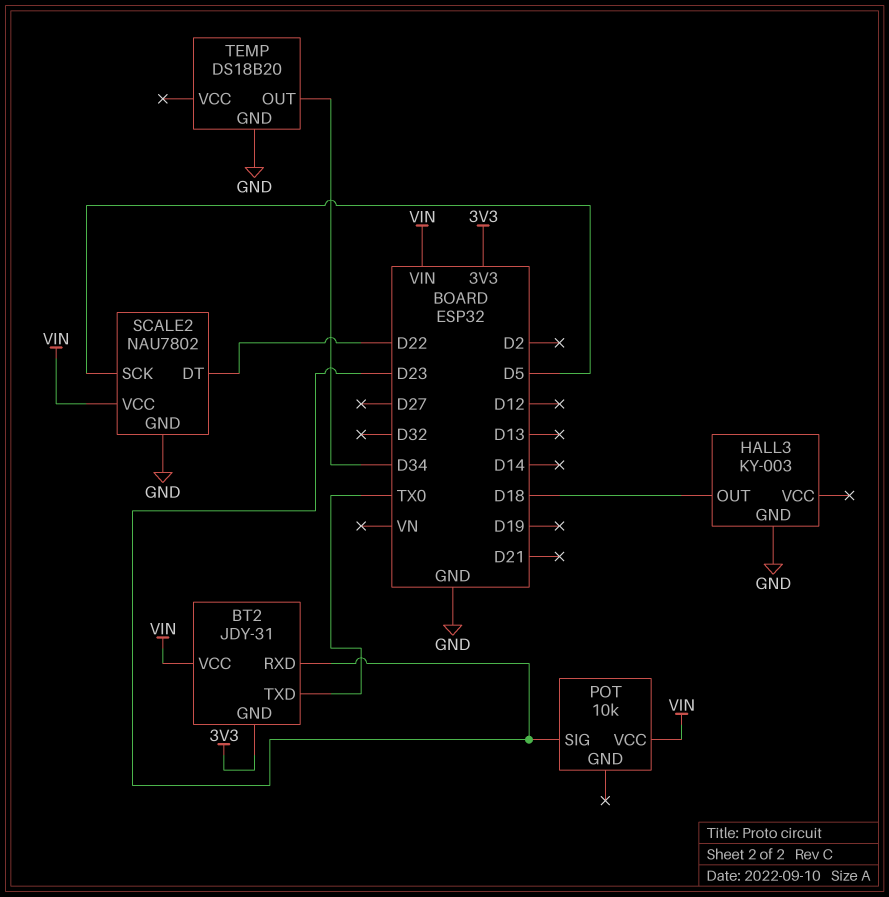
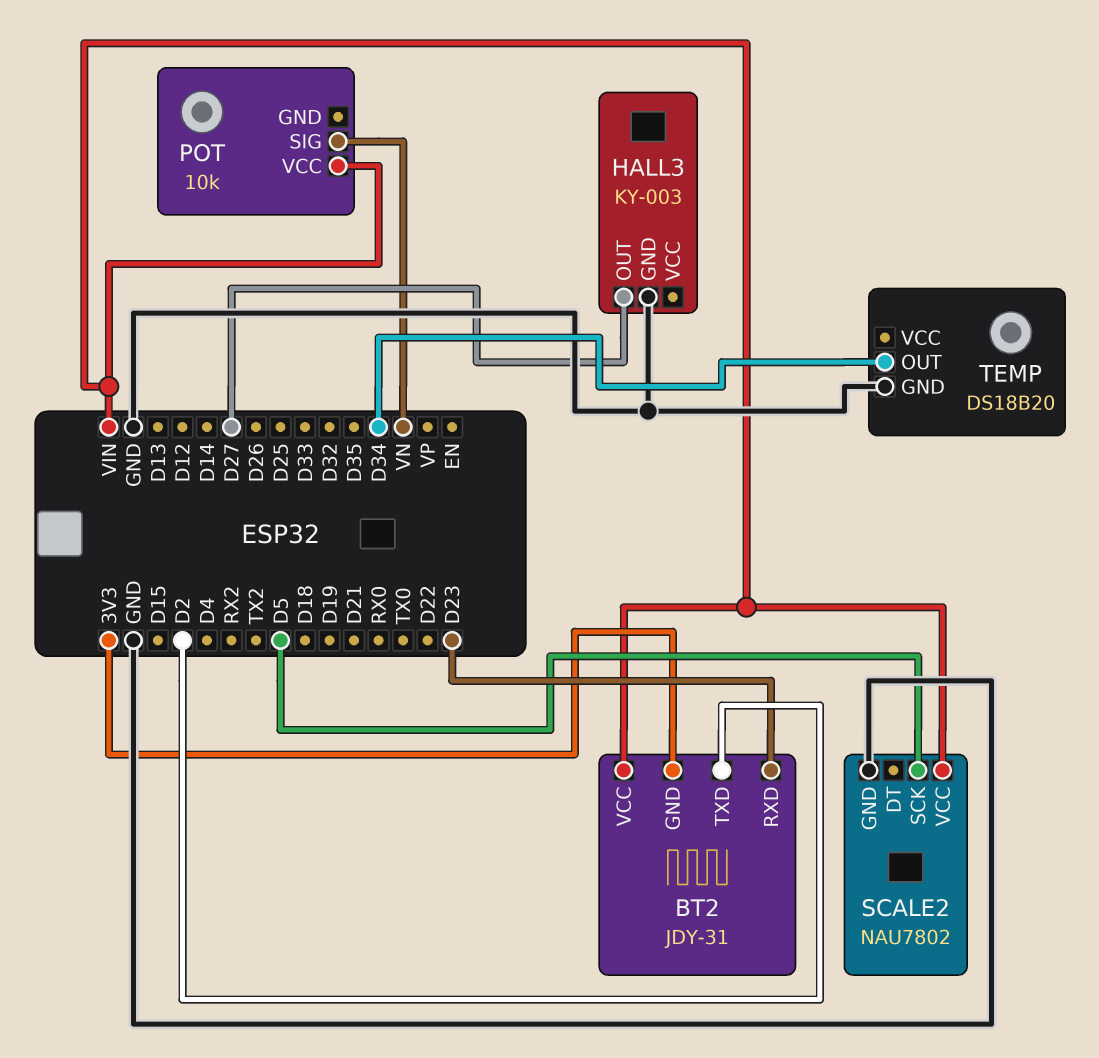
BT2 pin TXD: TX0 -> D2
HALL3 pin OUT: D18 -> D27
POT pin SIG: D23 -> VN
SCALE2 pin DT: D22 -> none

